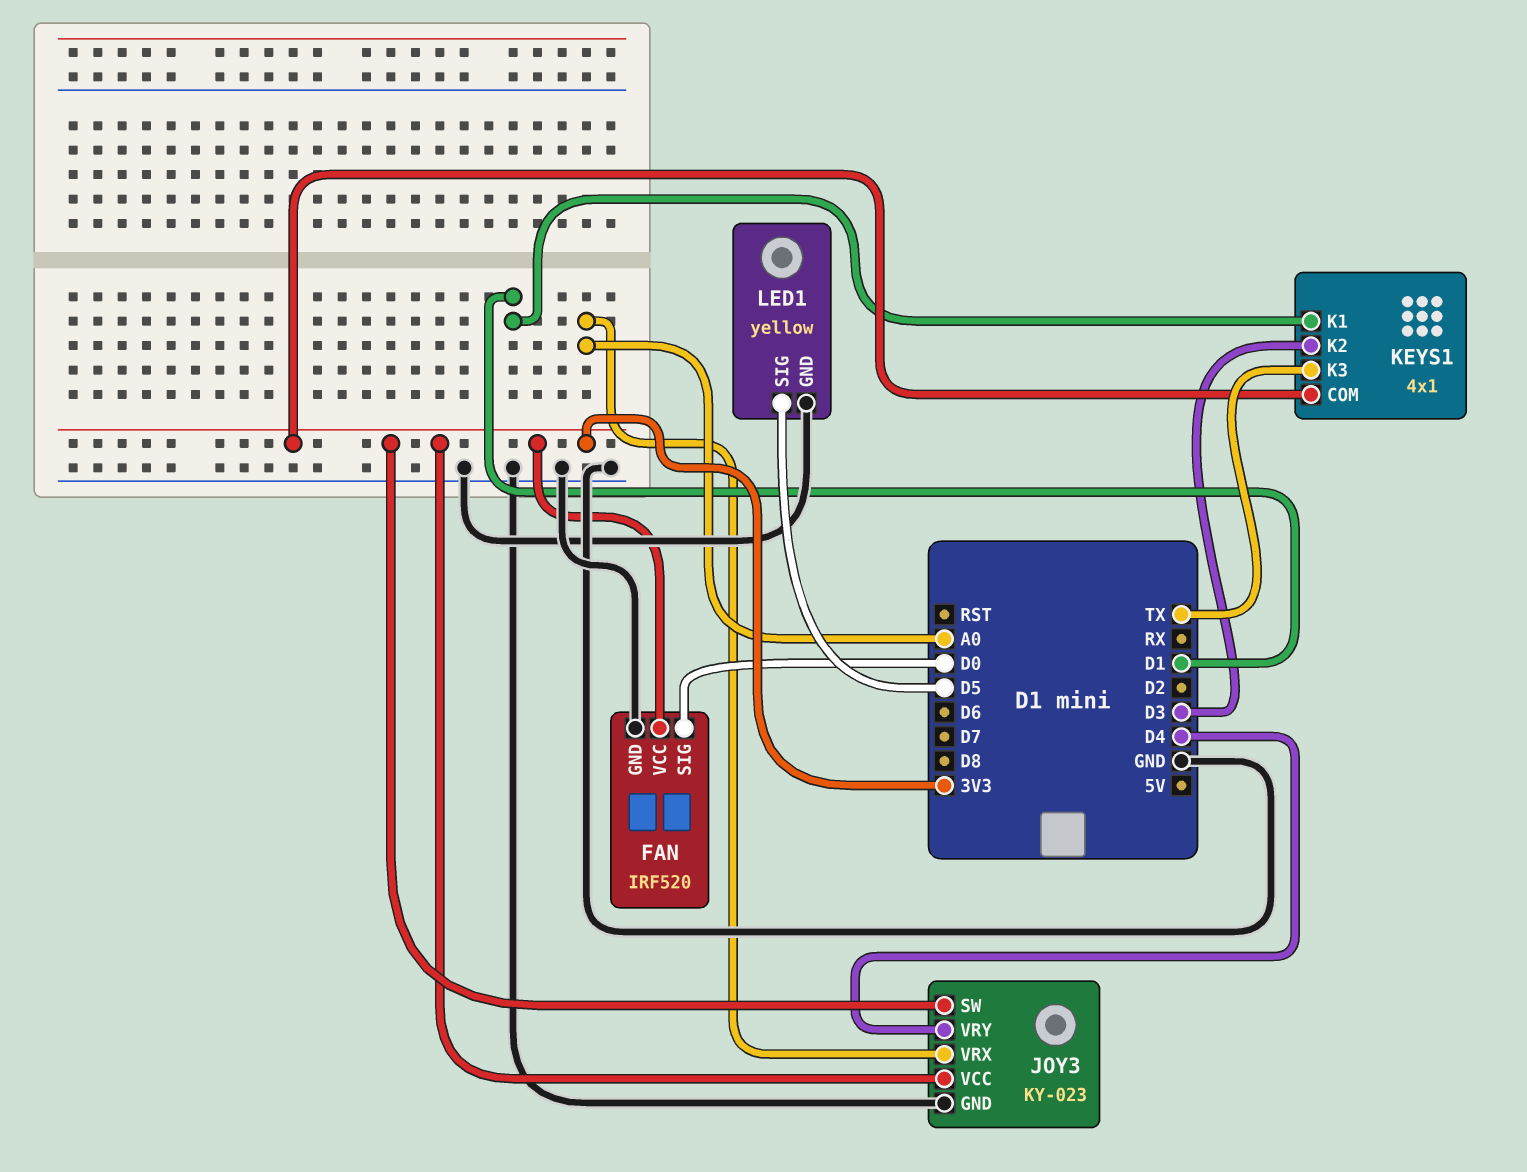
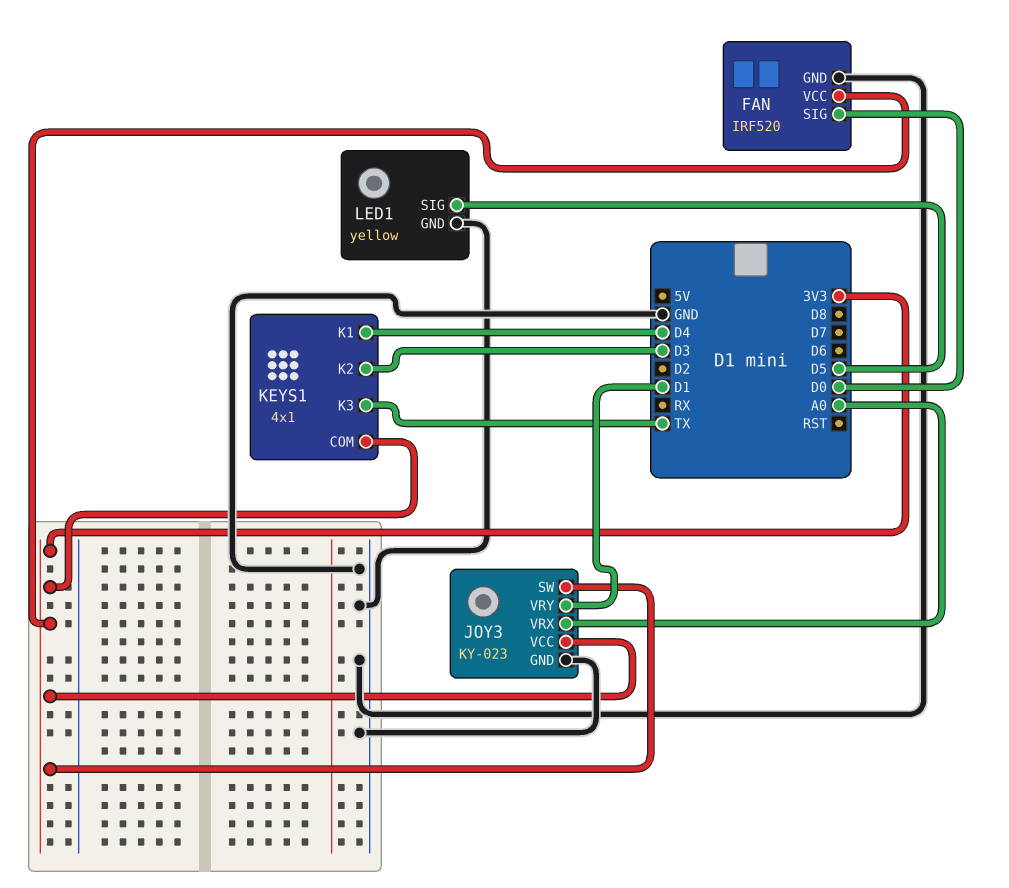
JOY3 pin VRY: D4 -> D1
KEYS1 pin K1: D1 -> D4

